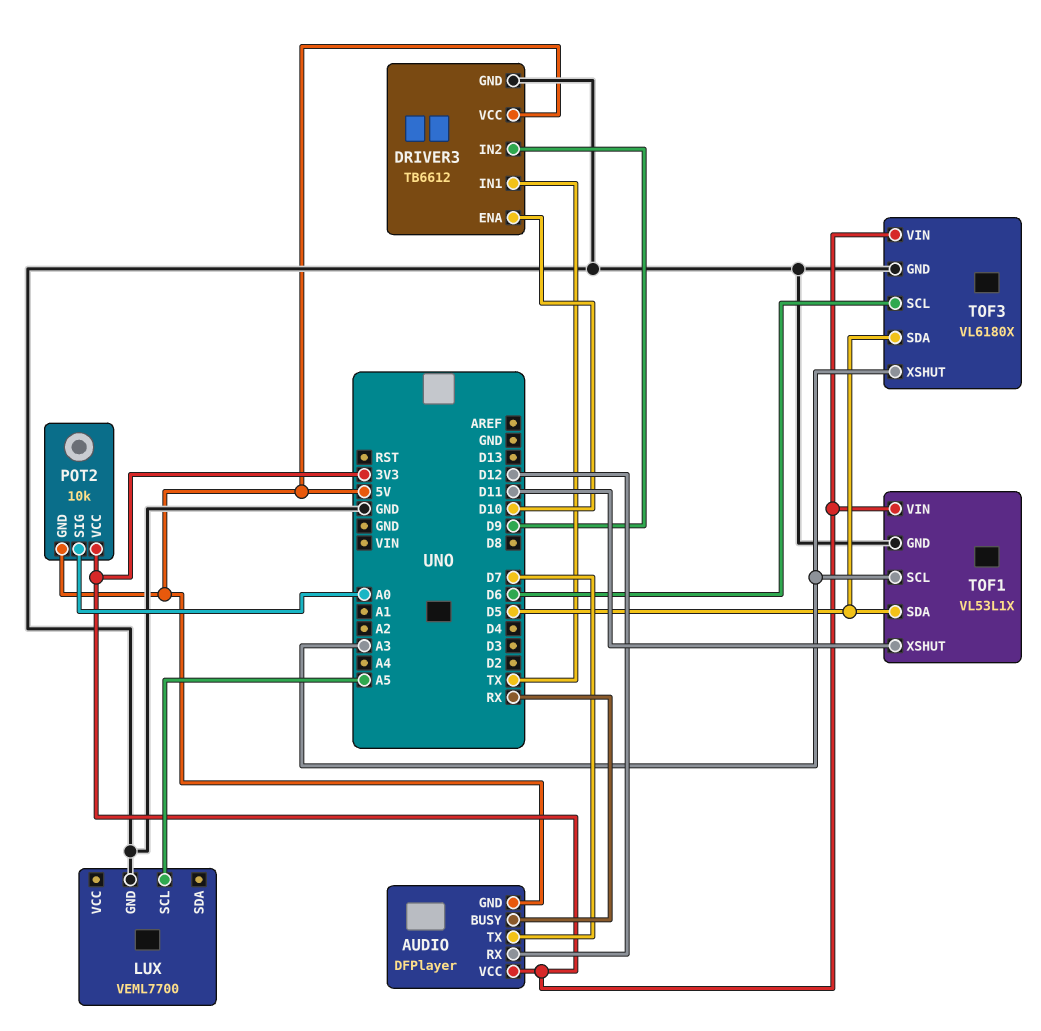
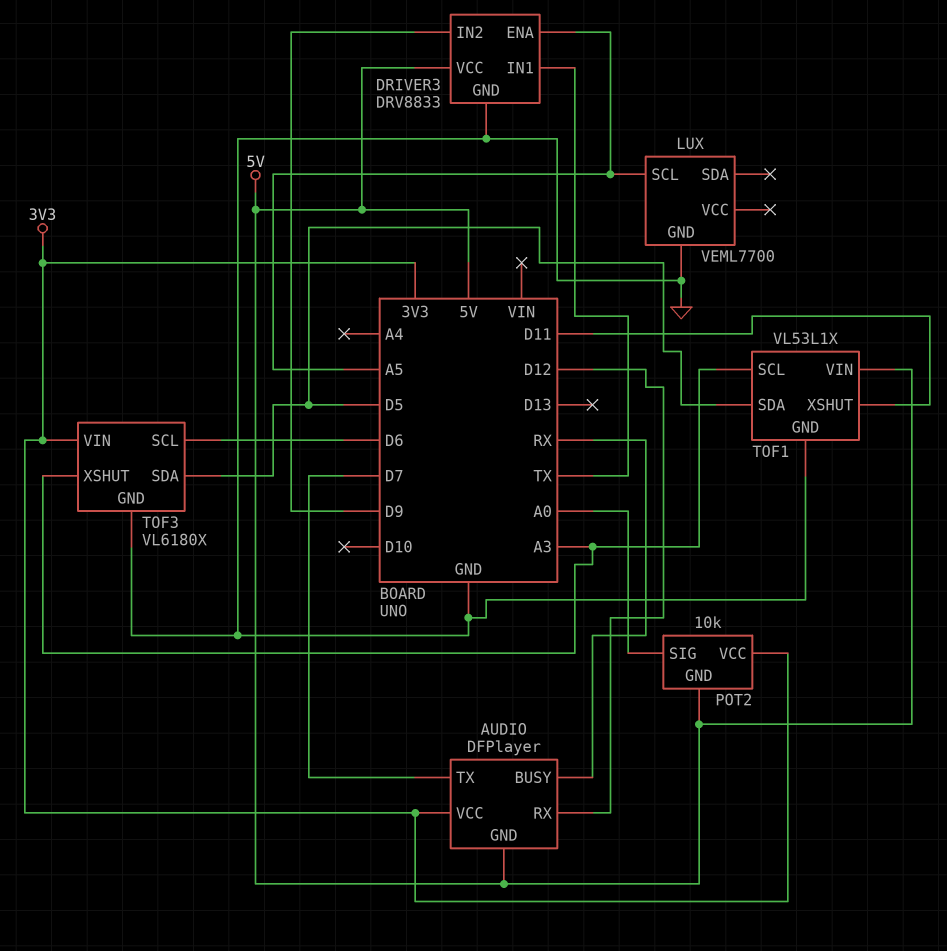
DRIVER3: TB6612 -> DRV8833
DRIVER3 pin ENA: D10 -> A5
TOF1 pin VIN: 3V3 -> 5V

